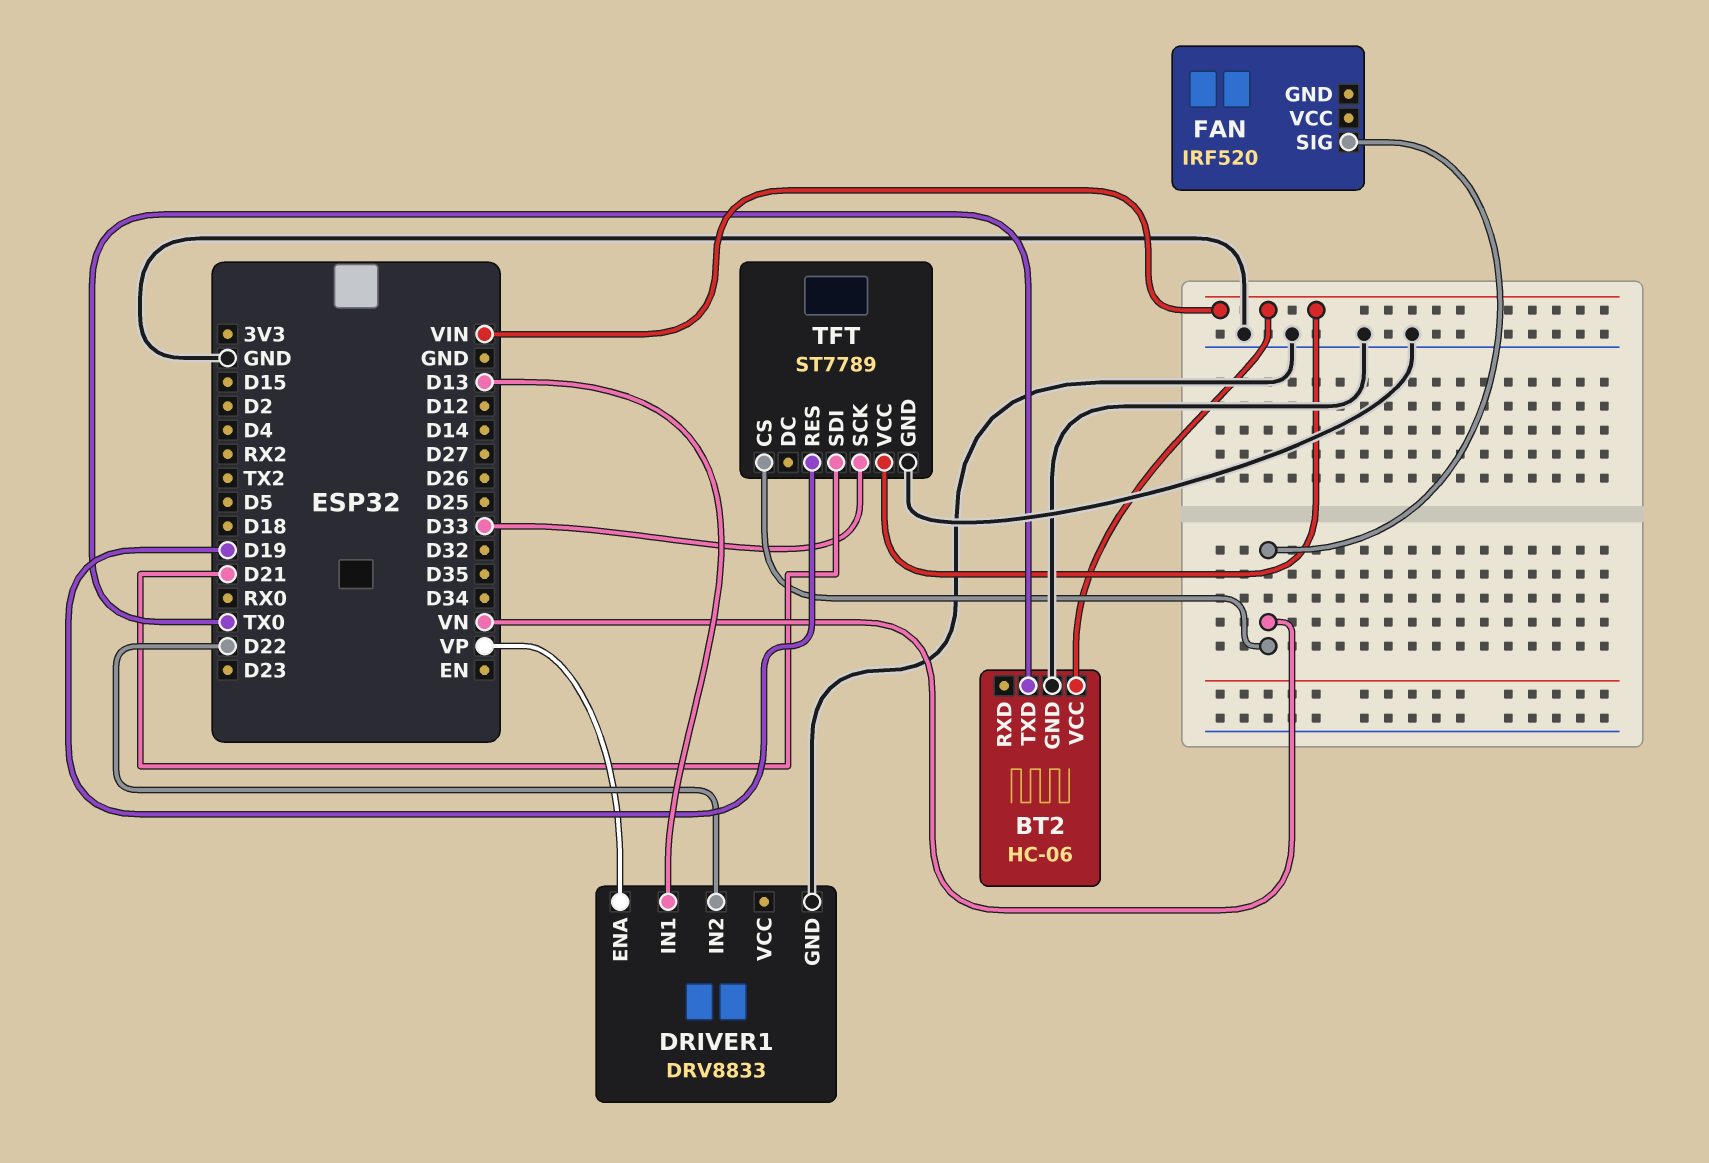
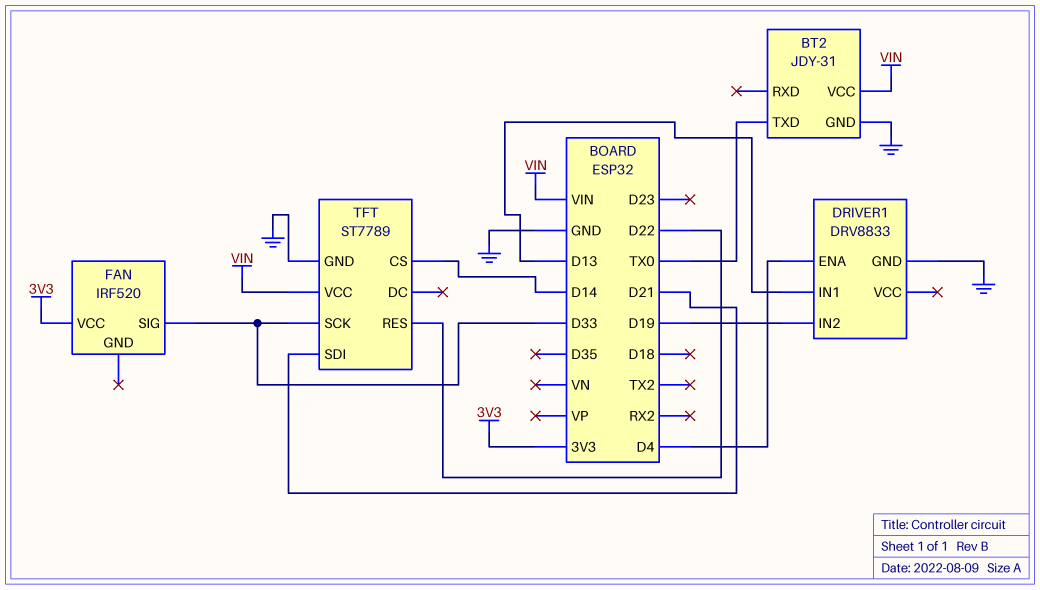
BT2: HC-06 -> JDY-31
DRIVER1 pin ENA: VP -> D4
DRIVER1 pin IN2: D22 -> D19
FAN pin SIG: VN -> D33
FAN pin VCC: none -> 3V3
TFT pin CS: VN -> D14
TFT pin RES: D19 -> D22

